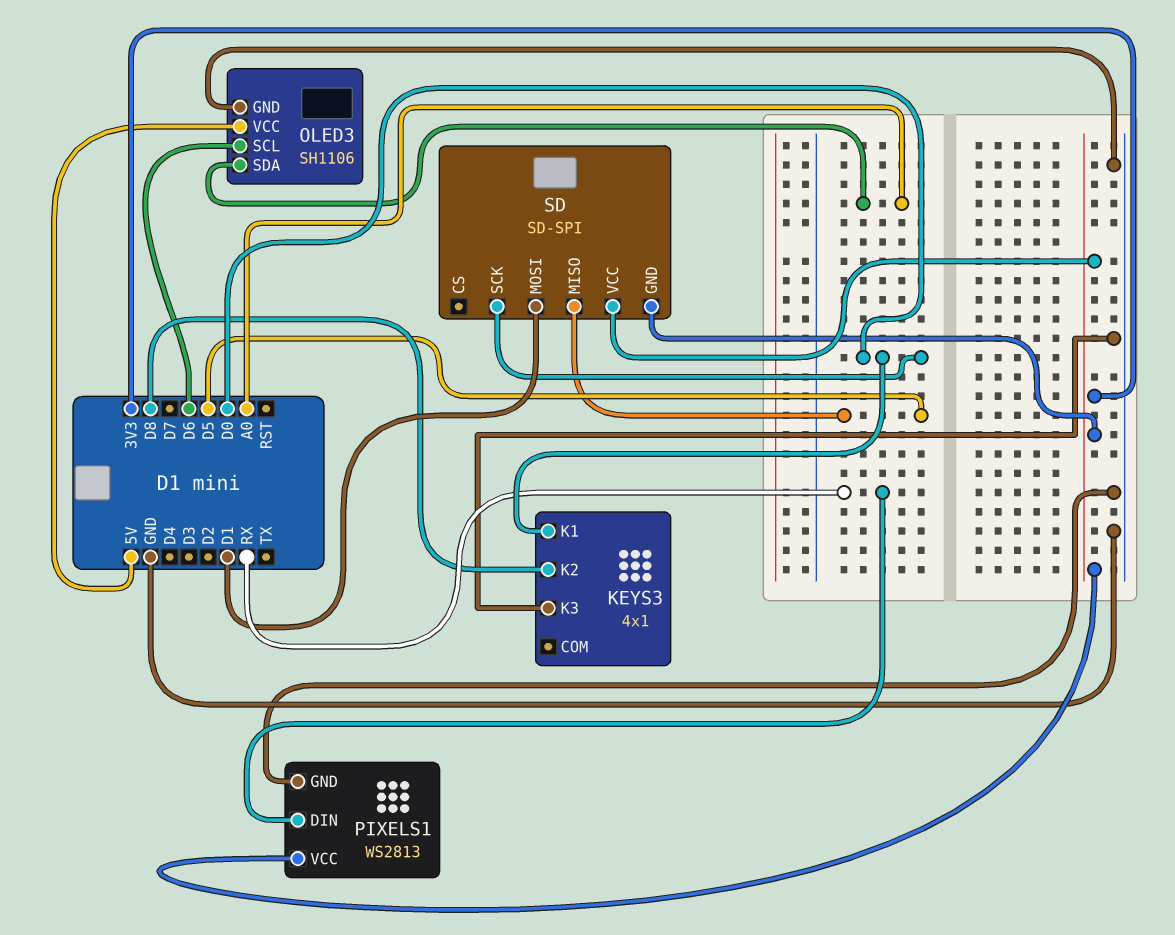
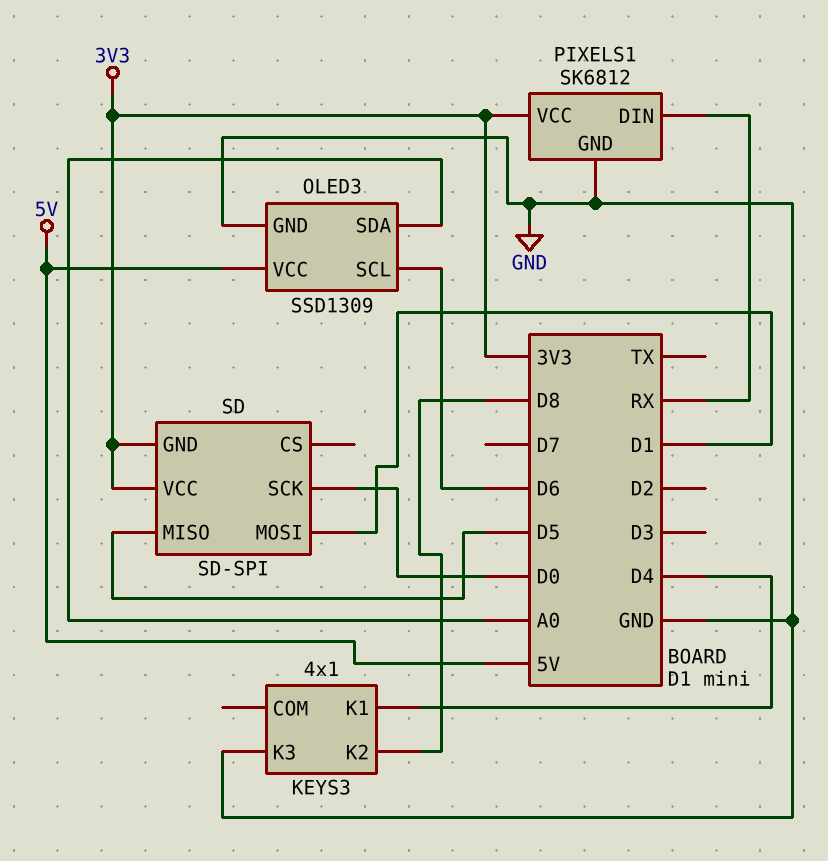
KEYS3 pin K1: D0 -> D4
OLED3: SH1106 -> SSD1309
PIXELS1: WS2813 -> SK6812

